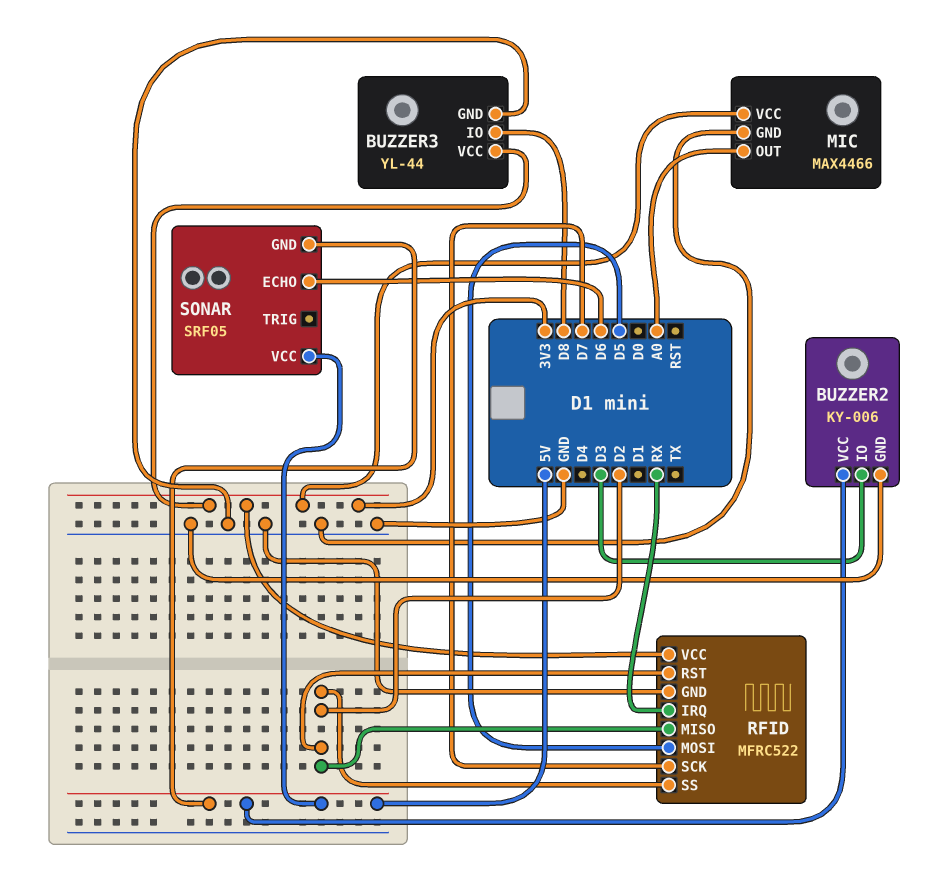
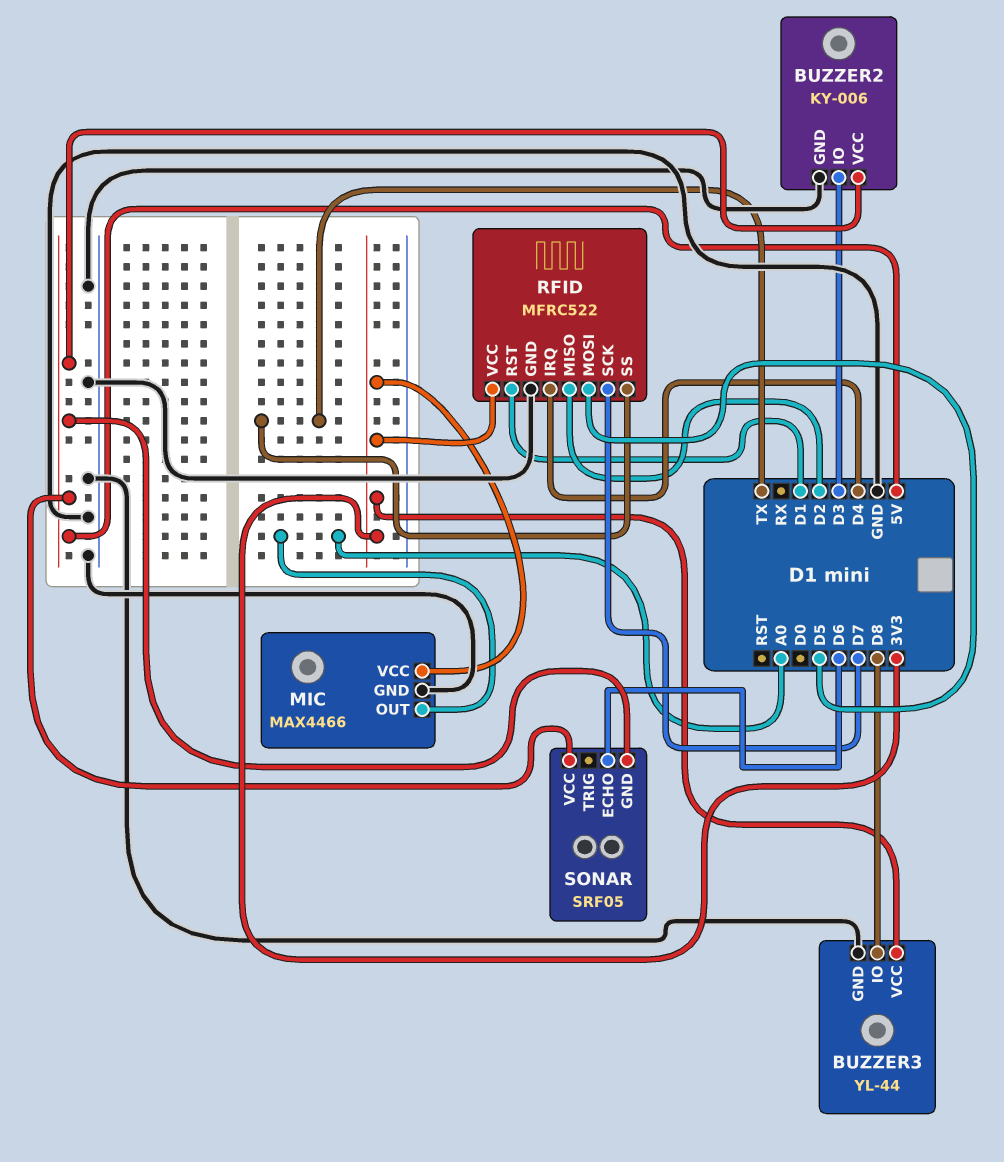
RFID pin IRQ: RX -> D4
RFID pin RST: D2 -> D1
RFID pin SS: D2 -> TX

